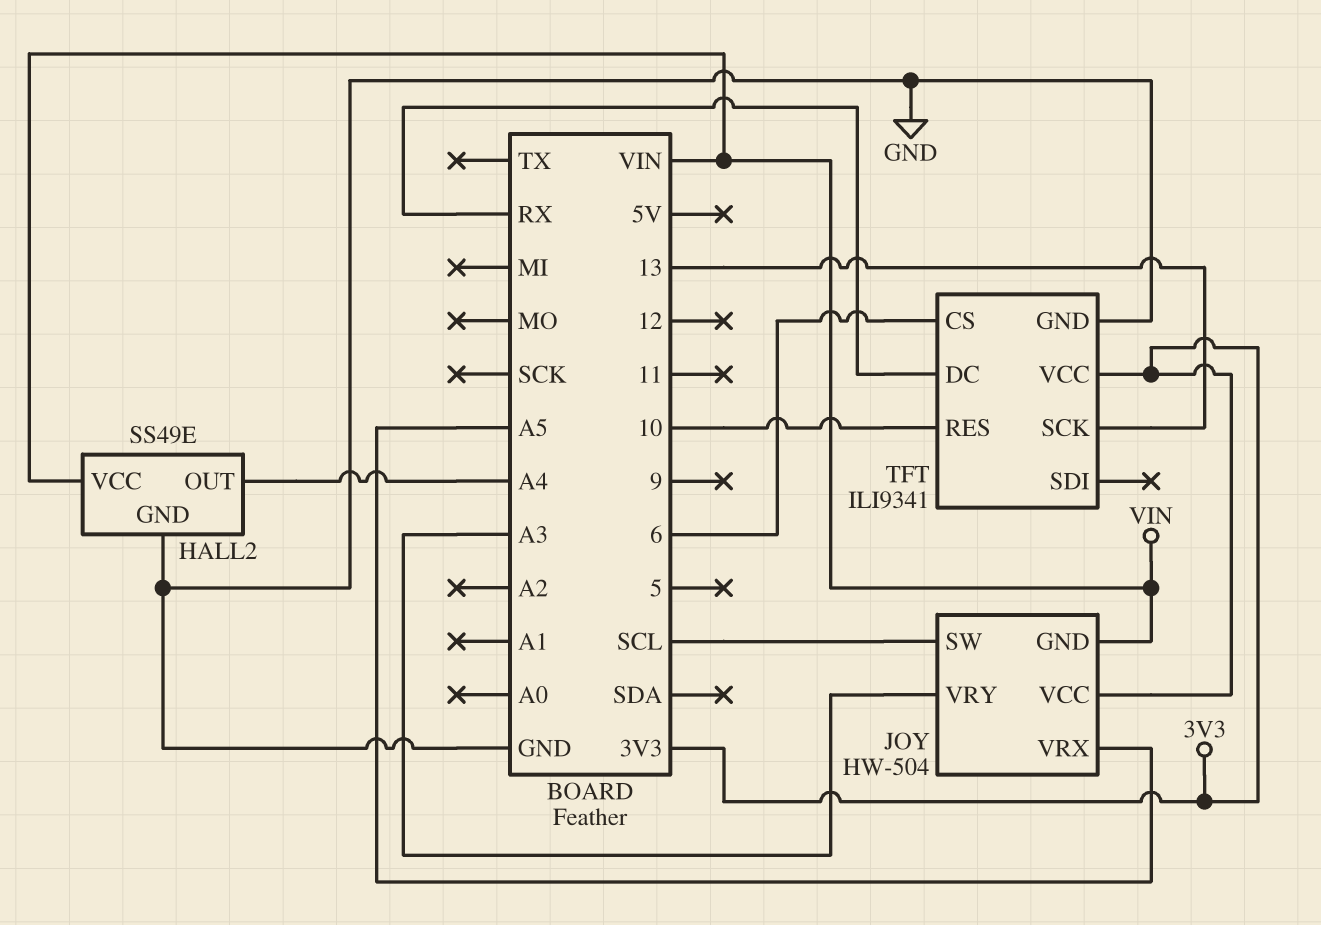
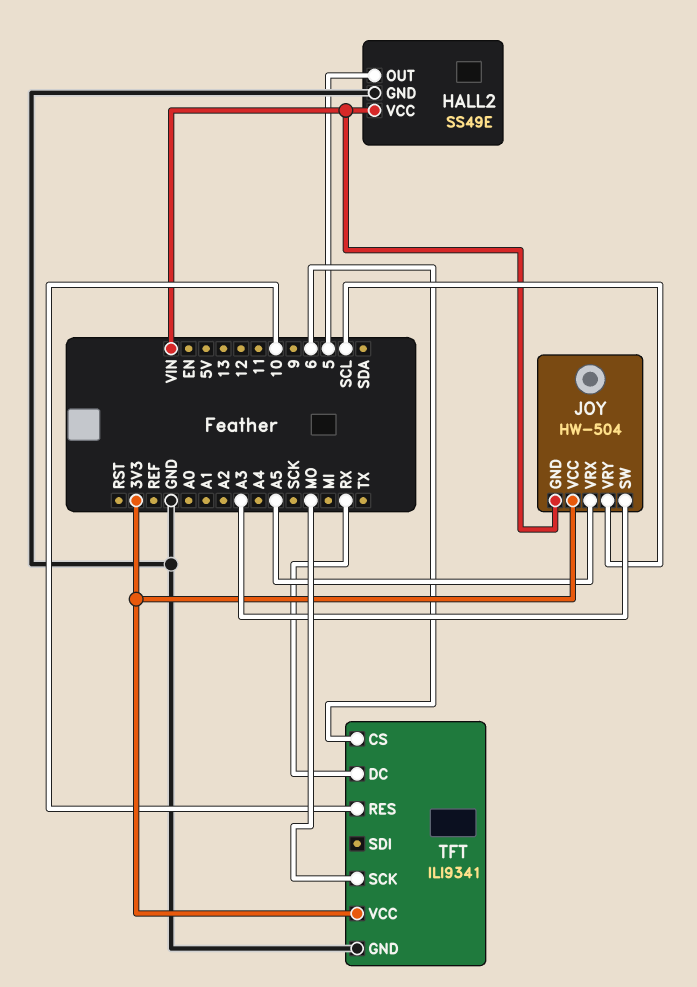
HALL2 pin OUT: A4 -> 5
JOY pin SW: SCL -> A3
JOY pin VRY: A3 -> SCL
TFT pin SCK: 13 -> MO

